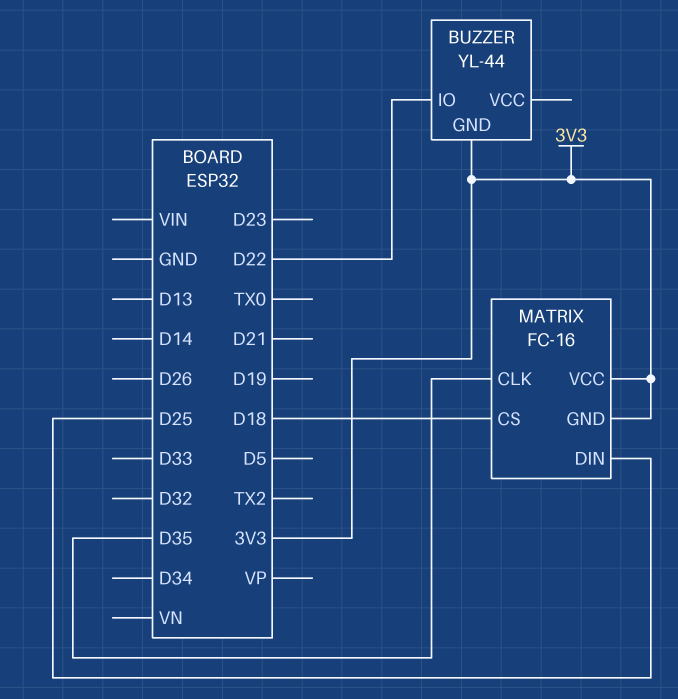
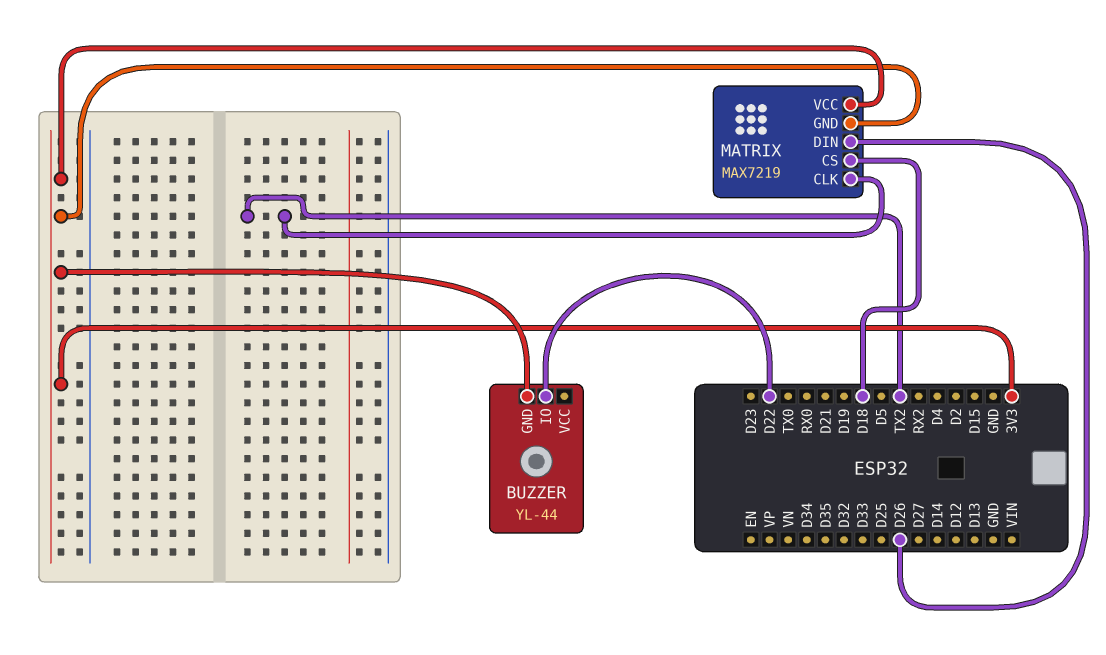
MATRIX: FC-16 -> MAX7219
MATRIX pin CLK: D35 -> TX2
MATRIX pin DIN: D25 -> D26

